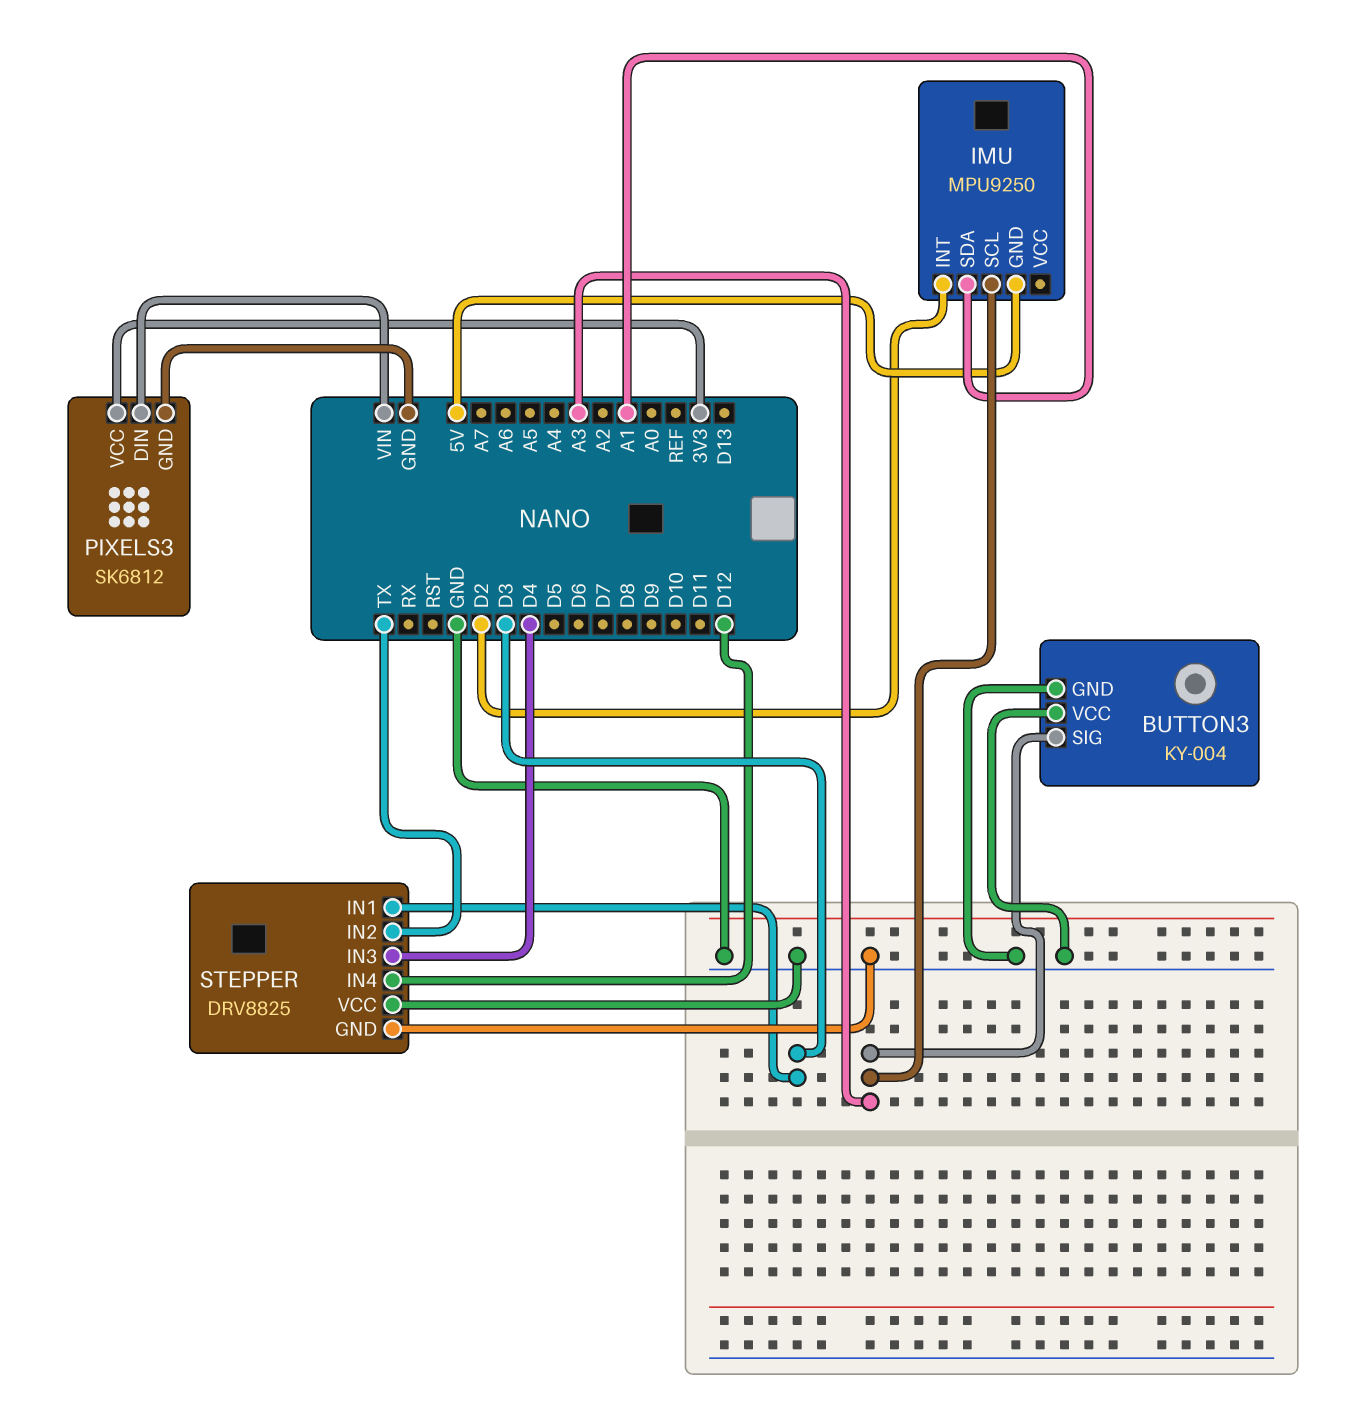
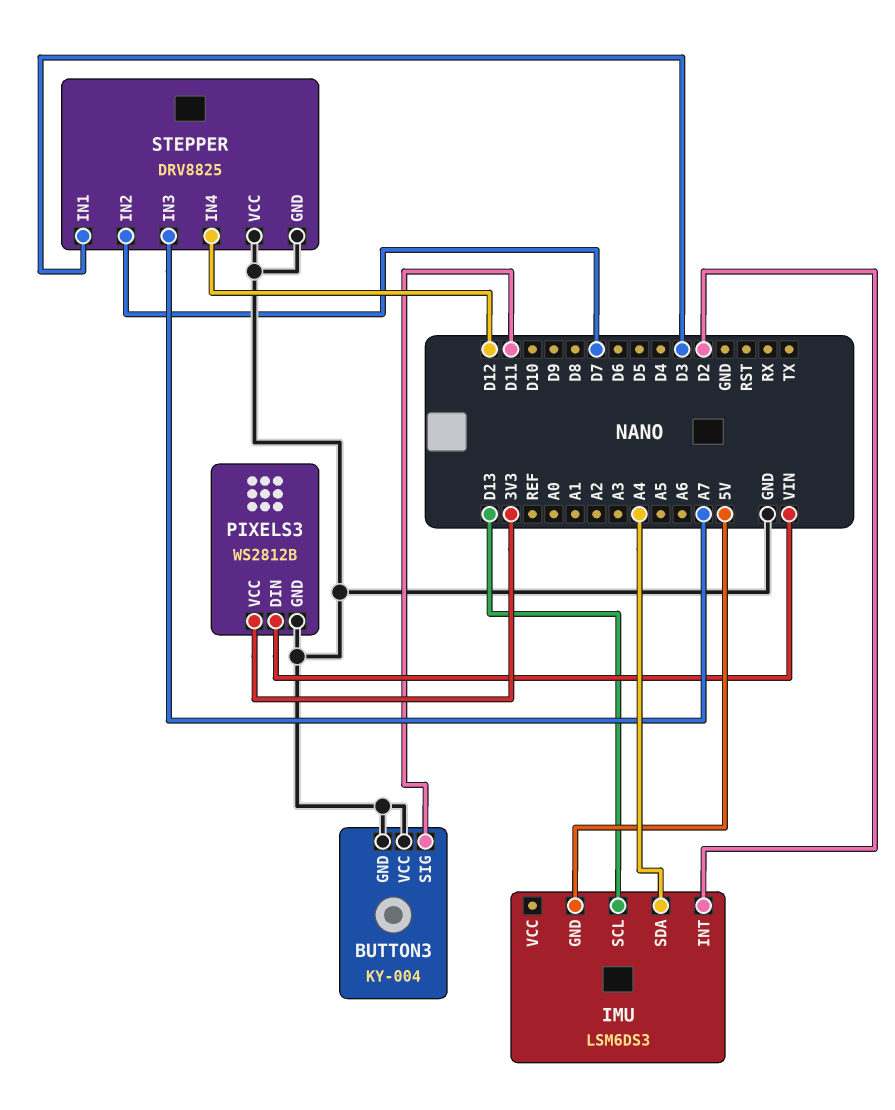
BUTTON3 pin SIG: A3 -> D11
IMU: MPU9250 -> LSM6DS3
IMU pin SCL: A3 -> D13
IMU pin SDA: A1 -> A4
PIXELS3: SK6812 -> WS2812B
STEPPER pin IN2: TX -> D7
STEPPER pin IN3: D4 -> A7

